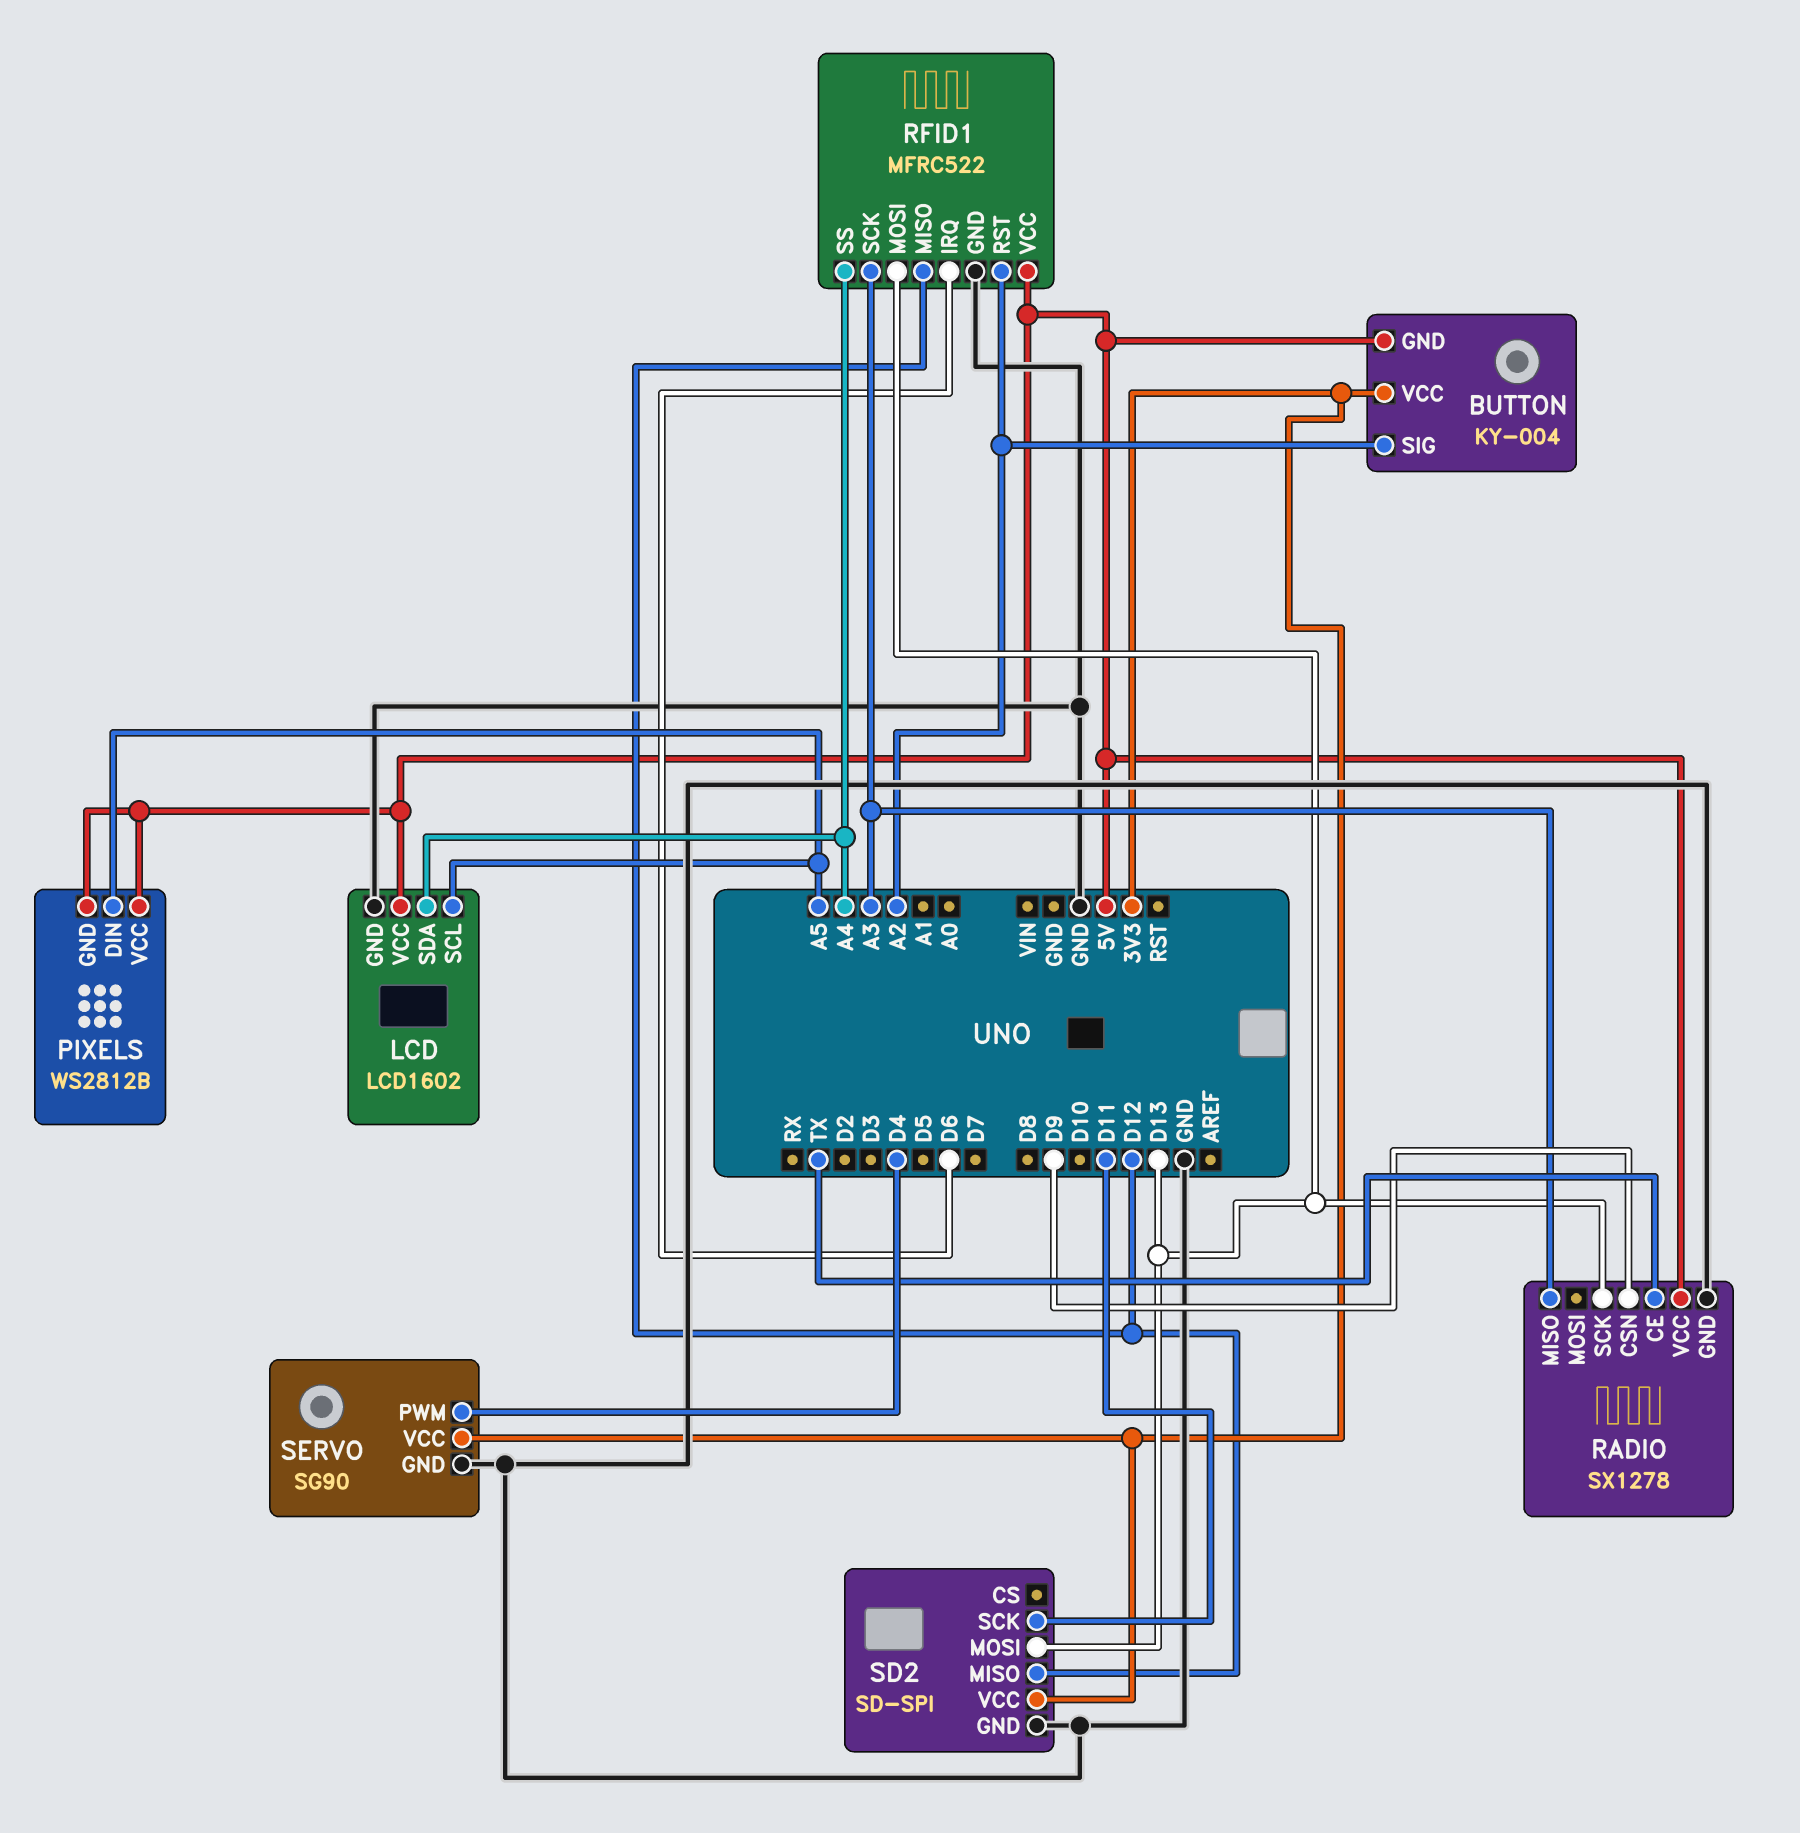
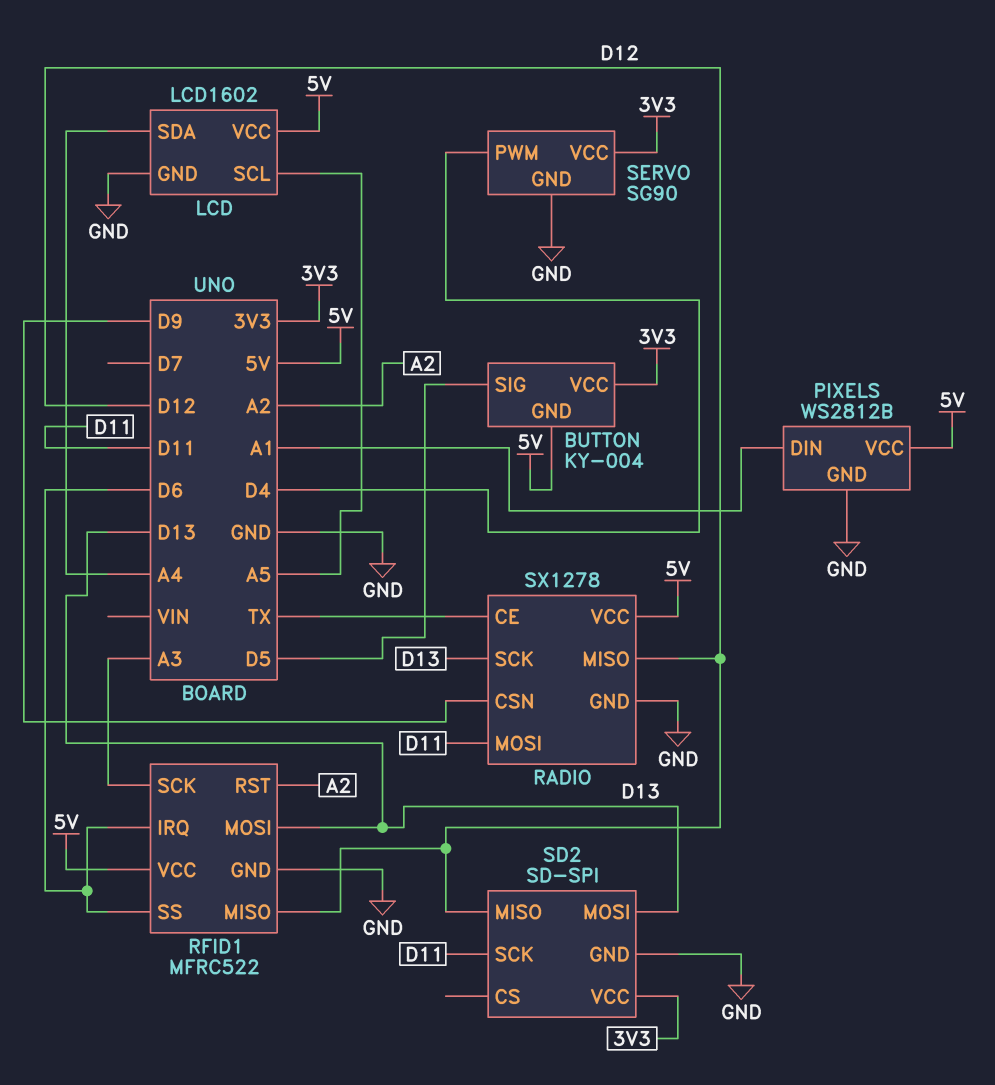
BUTTON pin SIG: A2 -> D5
PIXELS pin DIN: A5 -> A1
PIXELS pin GND: 5V -> GND
RADIO pin MISO: A3 -> D12
RADIO pin MOSI: none -> D11
RFID1 pin SS: A4 -> D6

